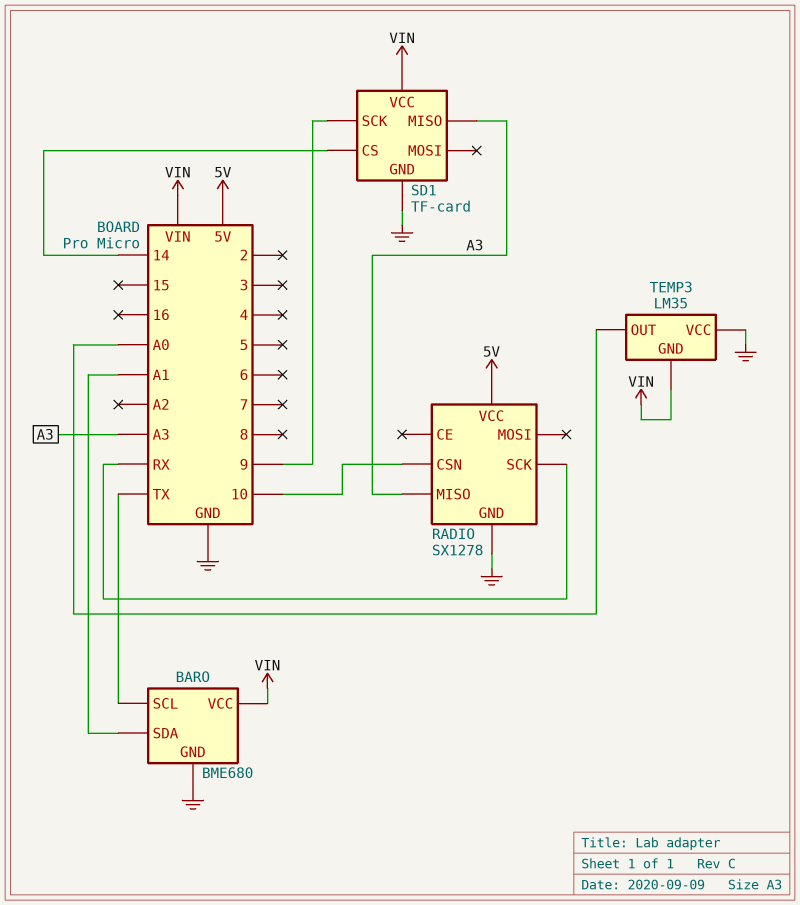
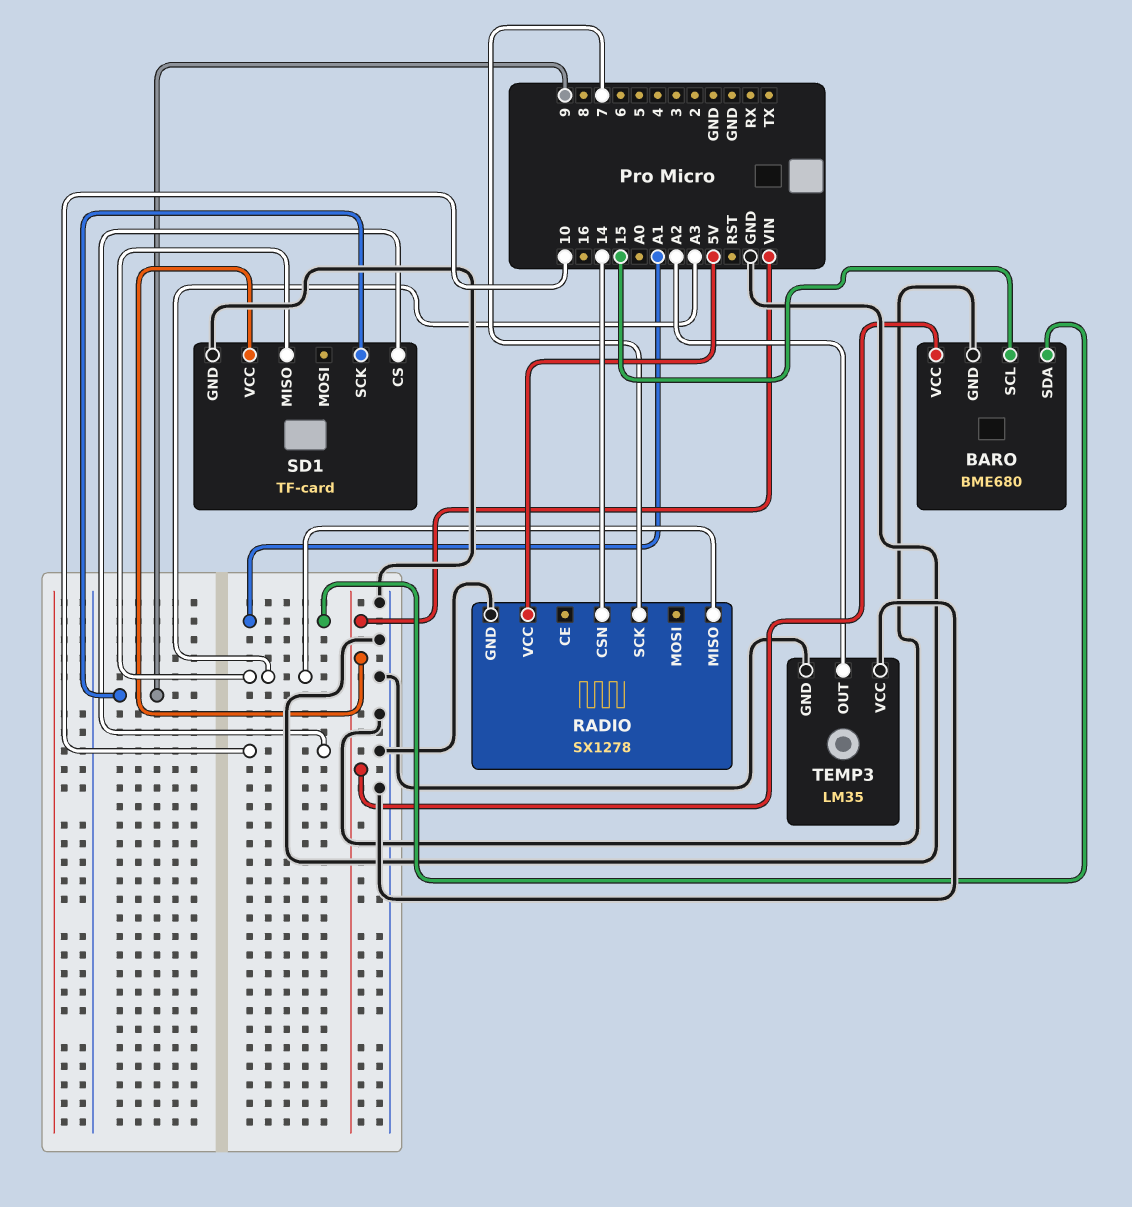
BARO pin SCL: TX -> 15
RADIO pin CSN: 10 -> 14
RADIO pin SCK: RX -> 7
SD1 pin CS: 14 -> 10
TEMP3 pin GND: VIN -> GND
TEMP3 pin OUT: A0 -> A2

